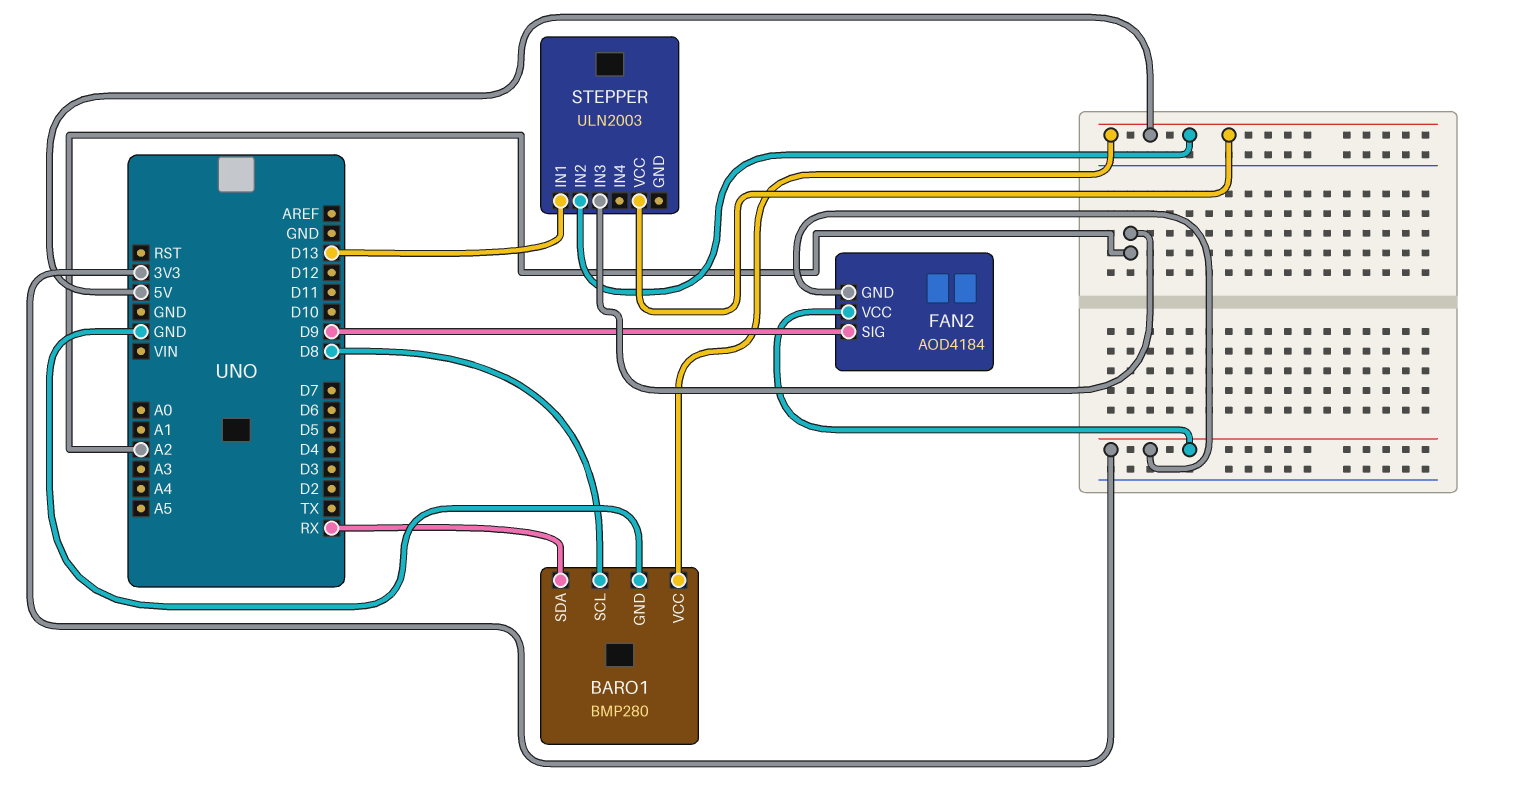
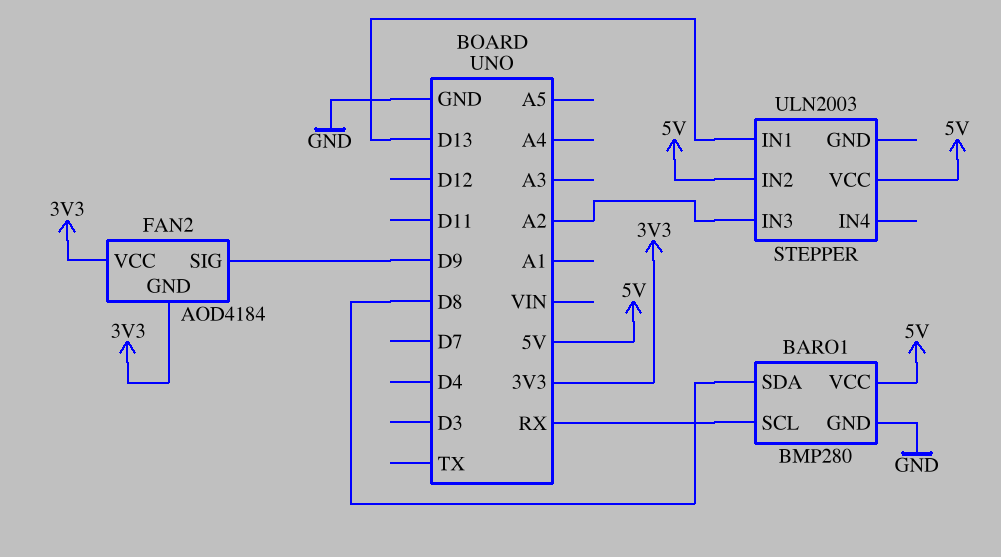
BARO1 pin SCL: D8 -> RX
BARO1 pin SDA: RX -> D8

